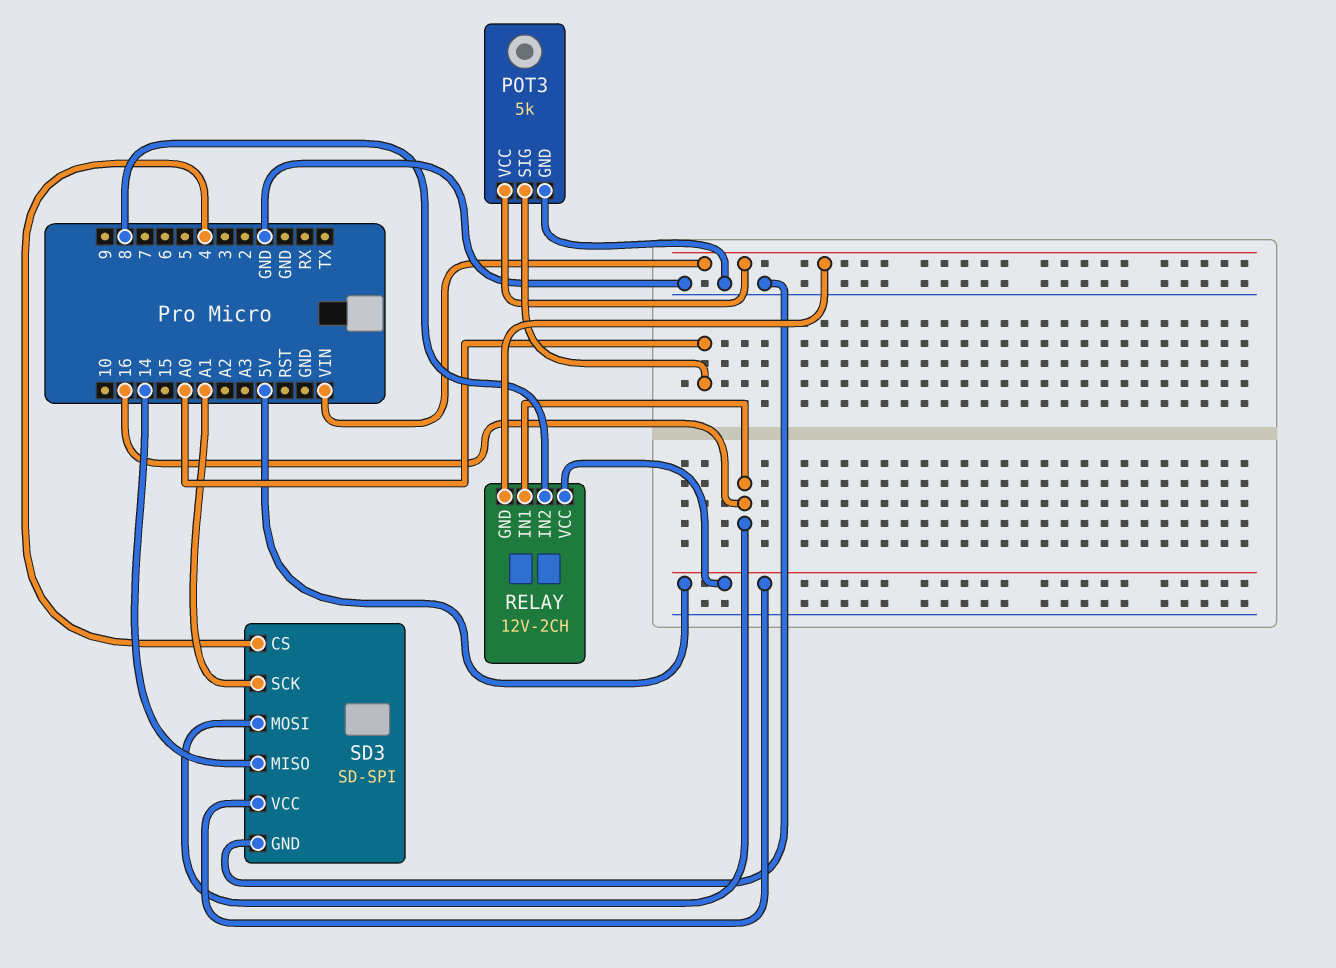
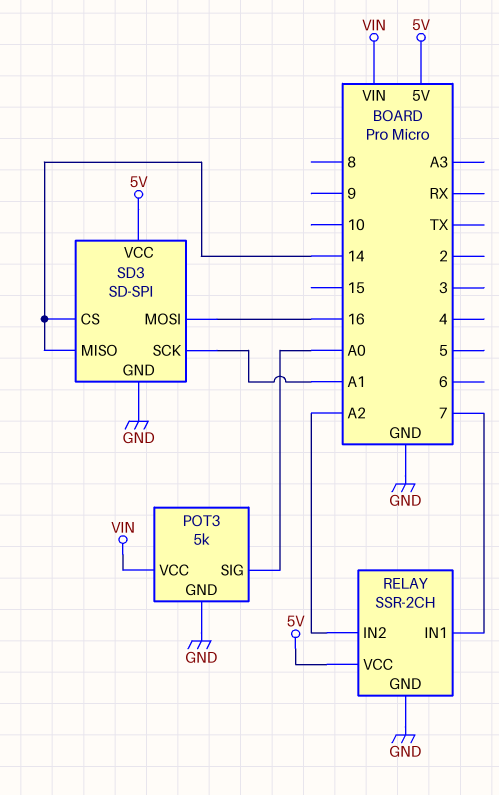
RELAY: 12V-2CH -> SSR-2CH
RELAY pin GND: VIN -> GND
RELAY pin IN1: 16 -> 7
RELAY pin IN2: 8 -> A2
SD3 pin CS: 4 -> 14

